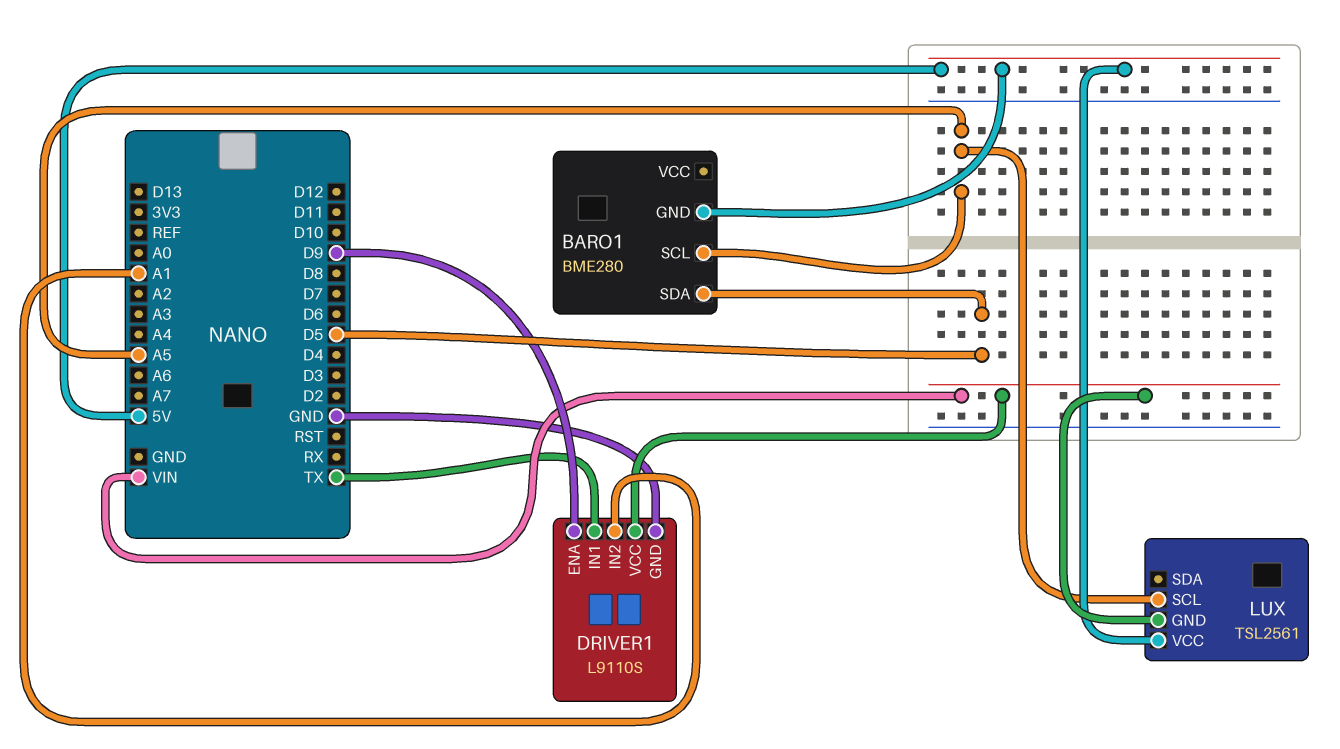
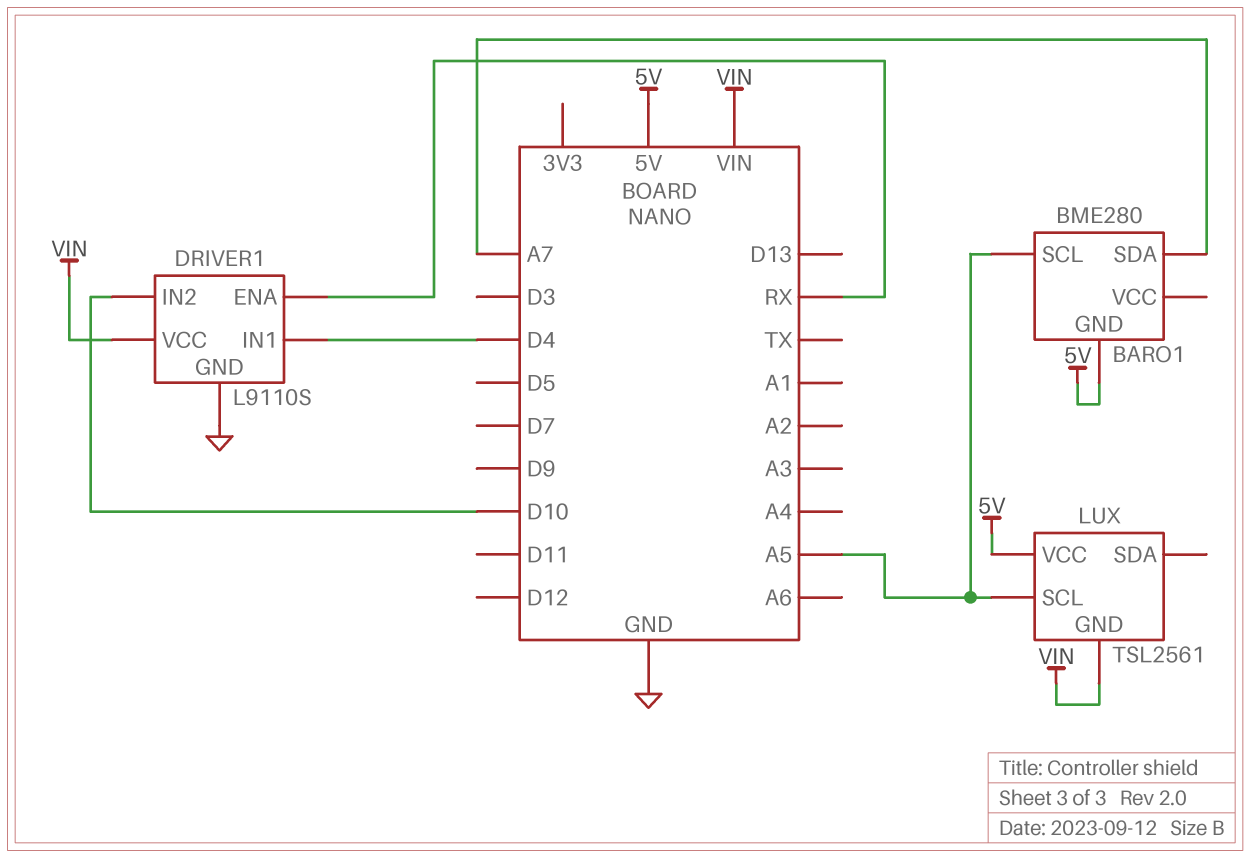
BARO1 pin SDA: D5 -> A7
DRIVER1 pin ENA: D9 -> RX
DRIVER1 pin IN1: TX -> D4
DRIVER1 pin IN2: A1 -> D10

